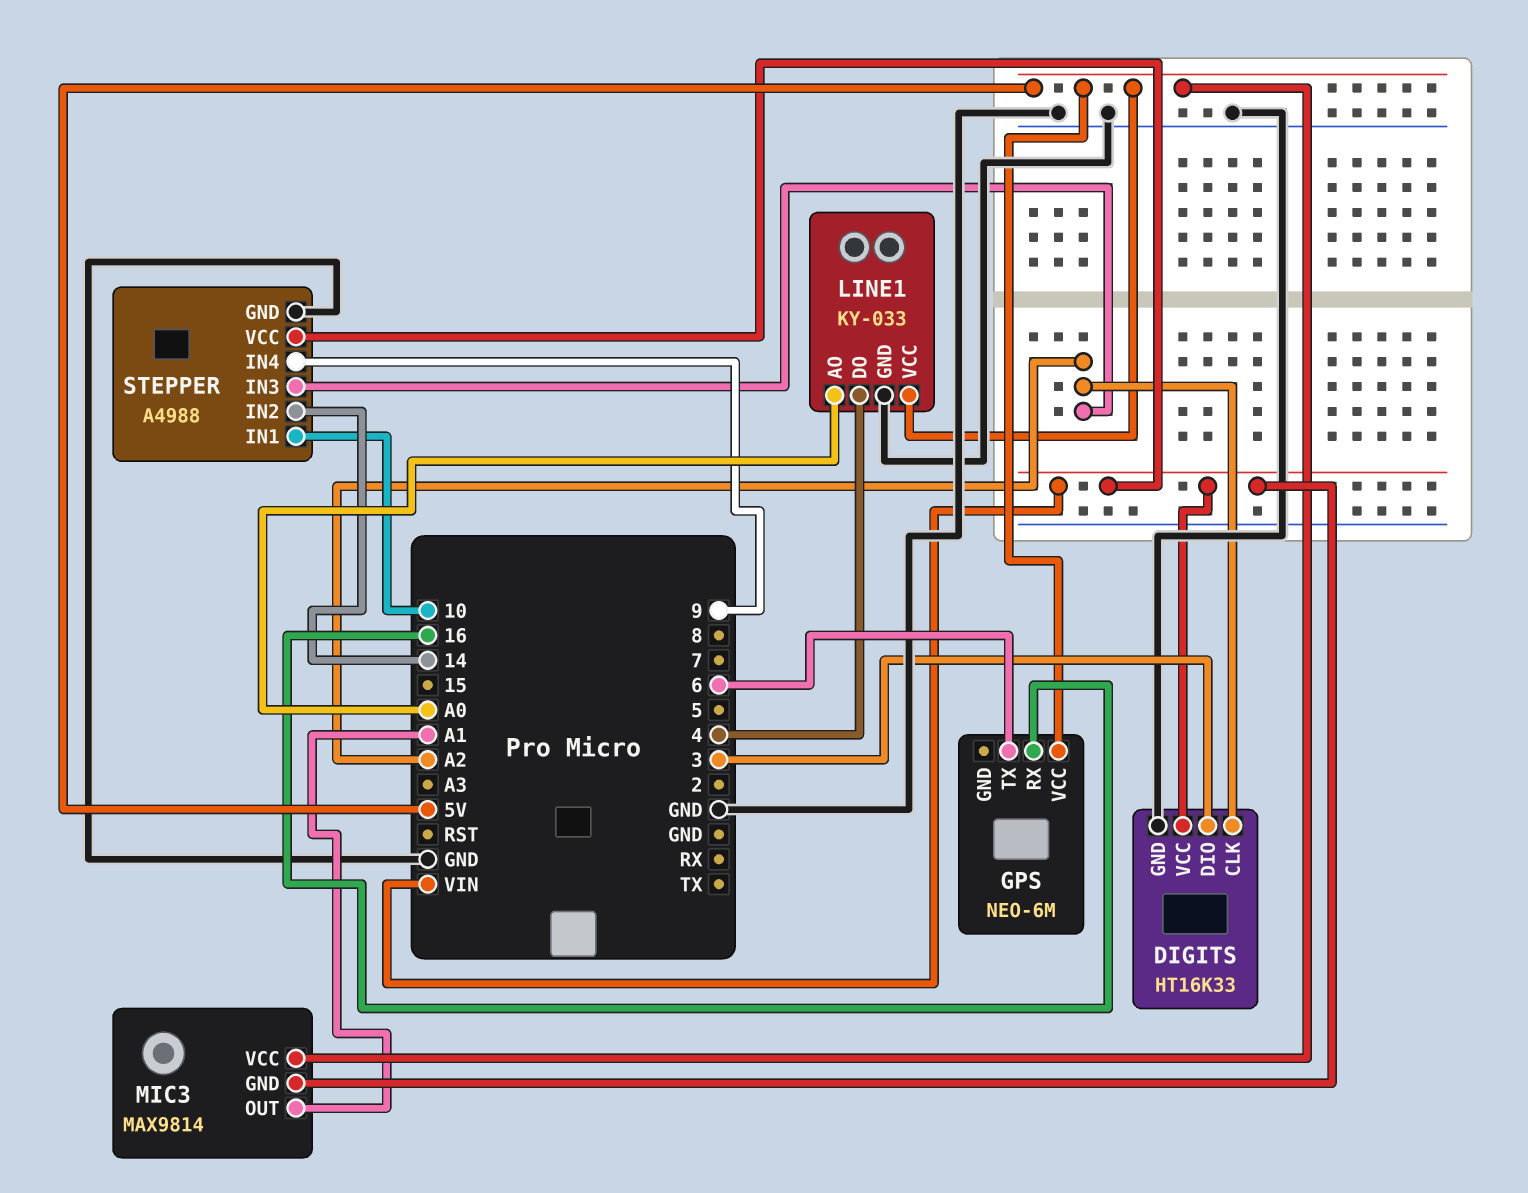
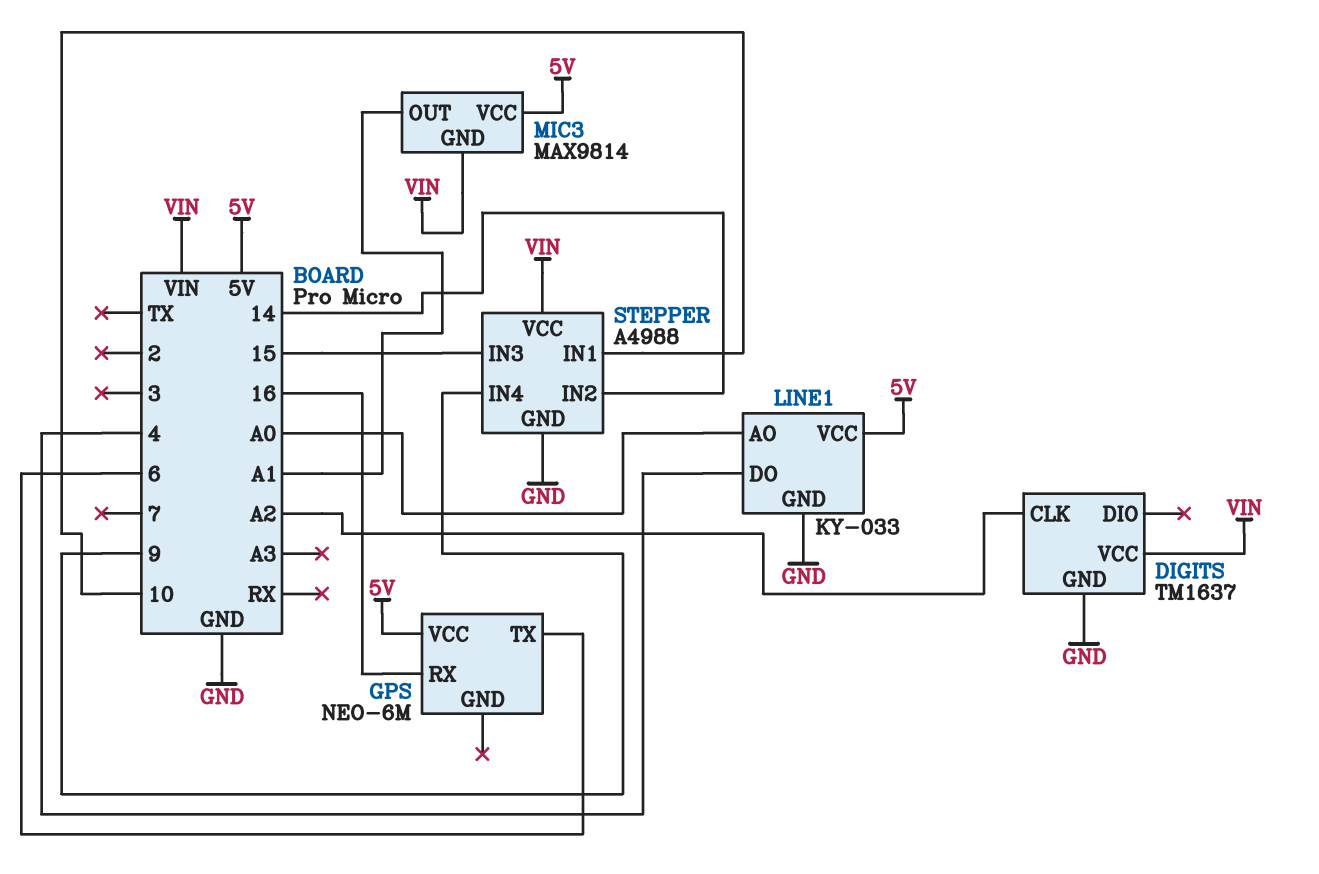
DIGITS: HT16K33 -> TM1637
DIGITS pin DIO: 3 -> none
STEPPER pin IN3: A2 -> 15

